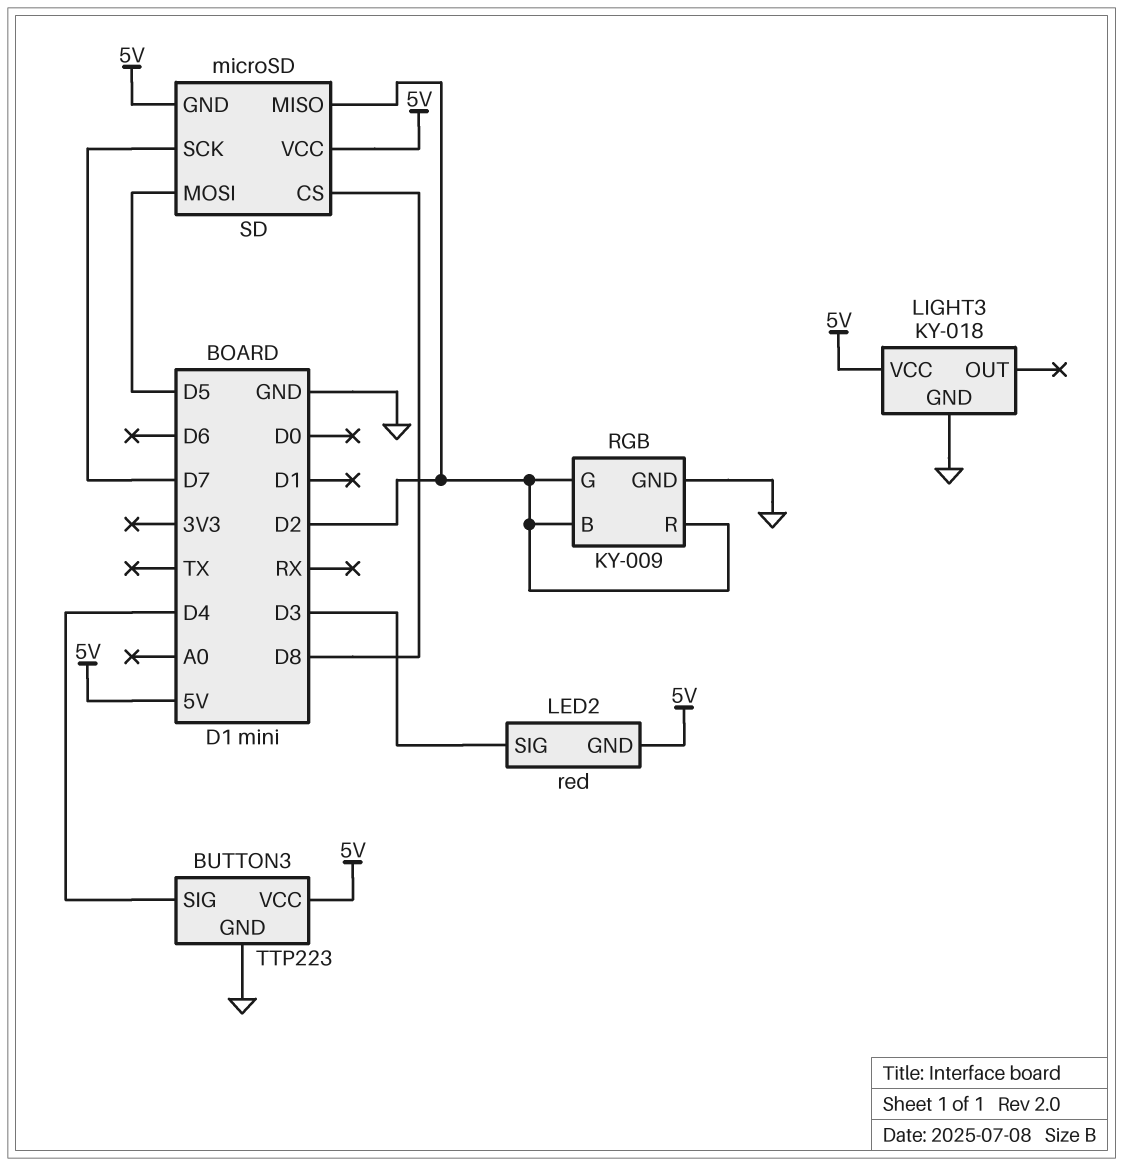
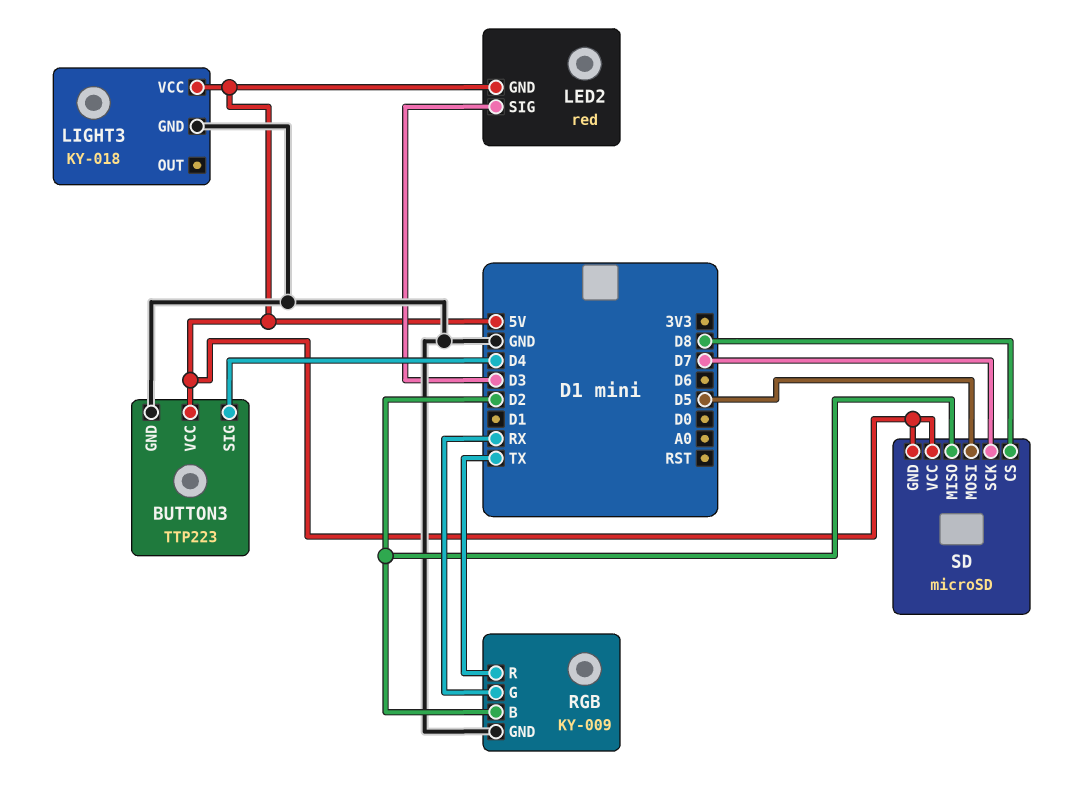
RGB pin G: D2 -> RX
RGB pin R: D2 -> TX

